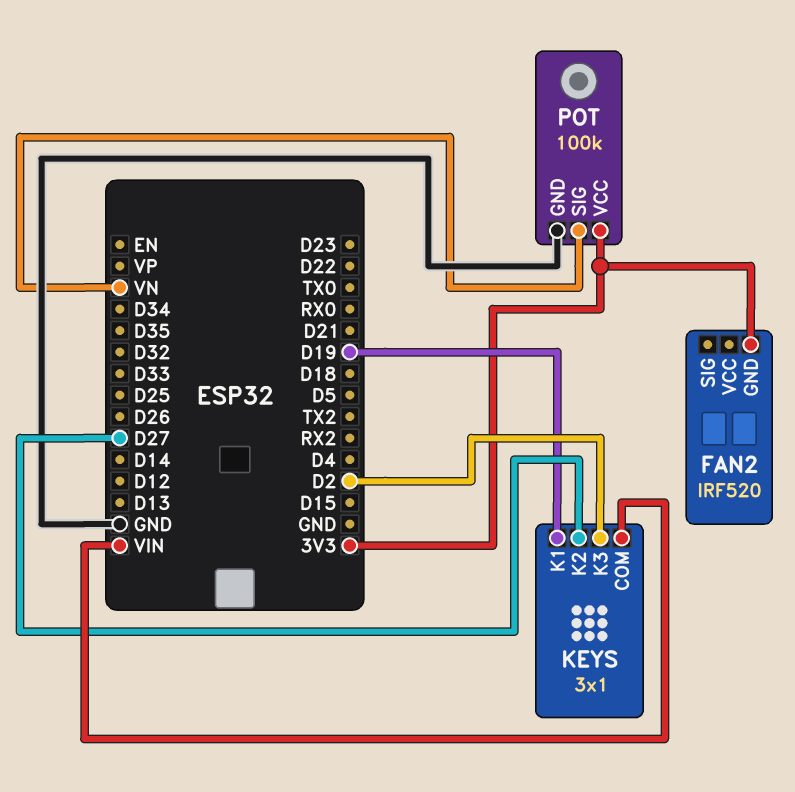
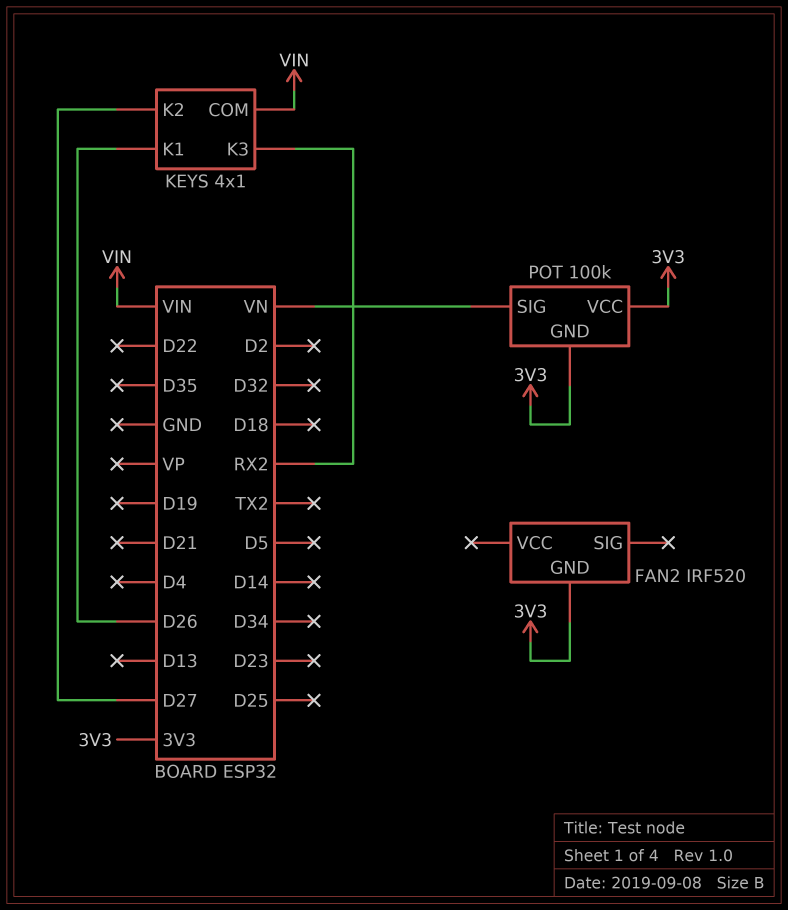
KEYS: 3x1 -> 4x1
KEYS pin K1: D19 -> D26
KEYS pin K3: D2 -> RX2
POT pin GND: GND -> 3V3

